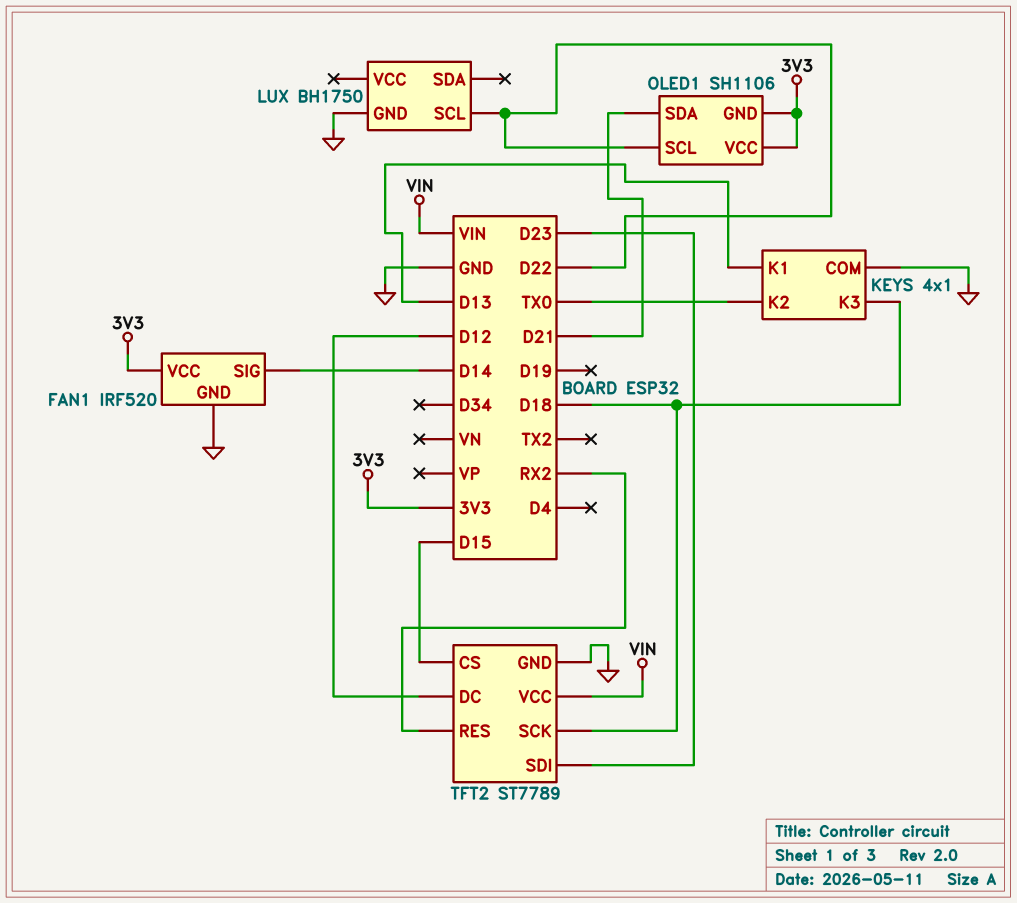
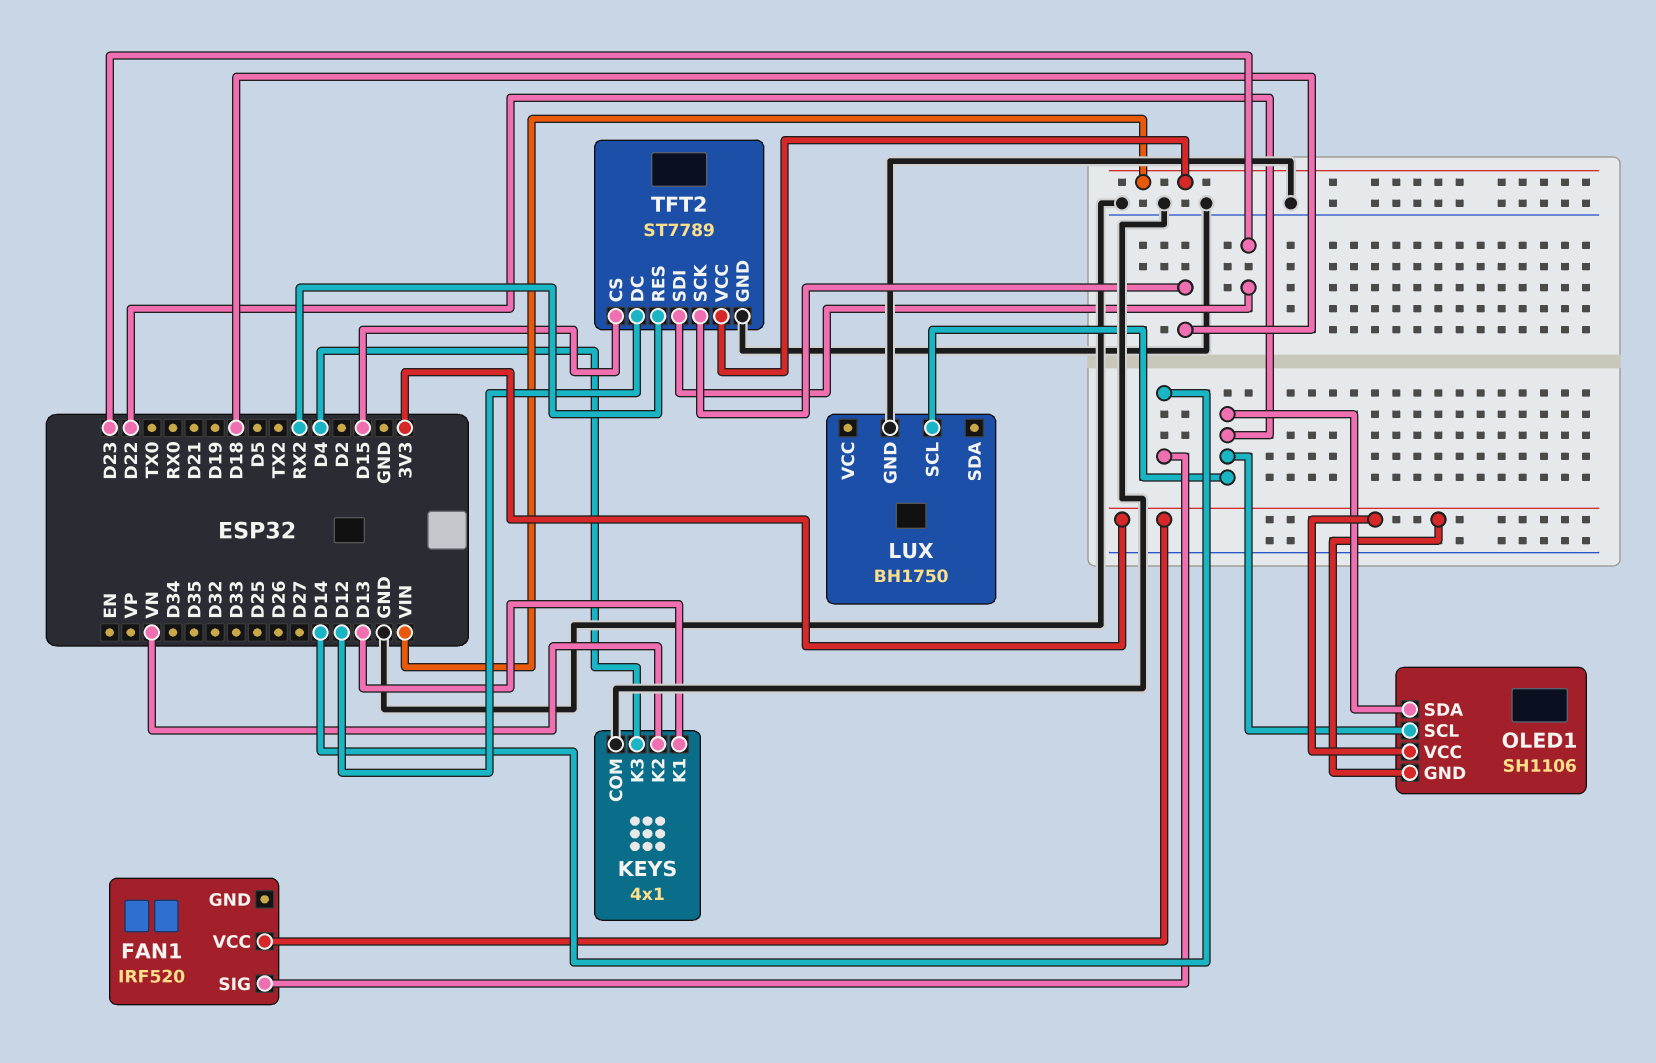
FAN1 pin GND: GND -> none
KEYS pin K2: TX0 -> VN
KEYS pin K3: D18 -> D4
OLED1 pin SDA: D21 -> D22

